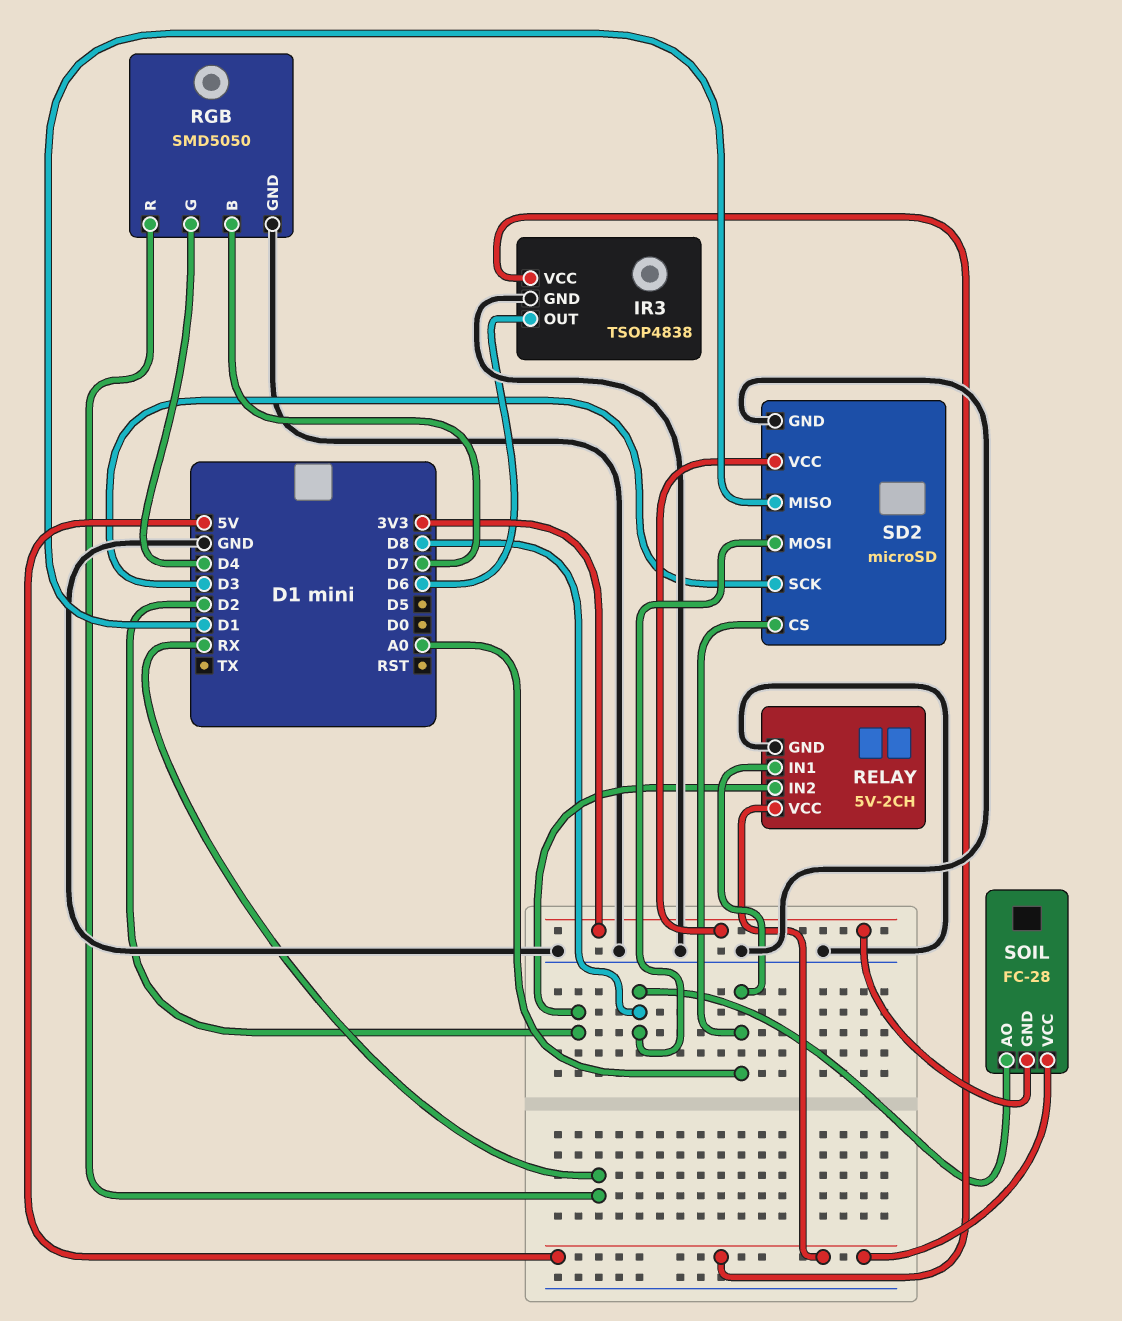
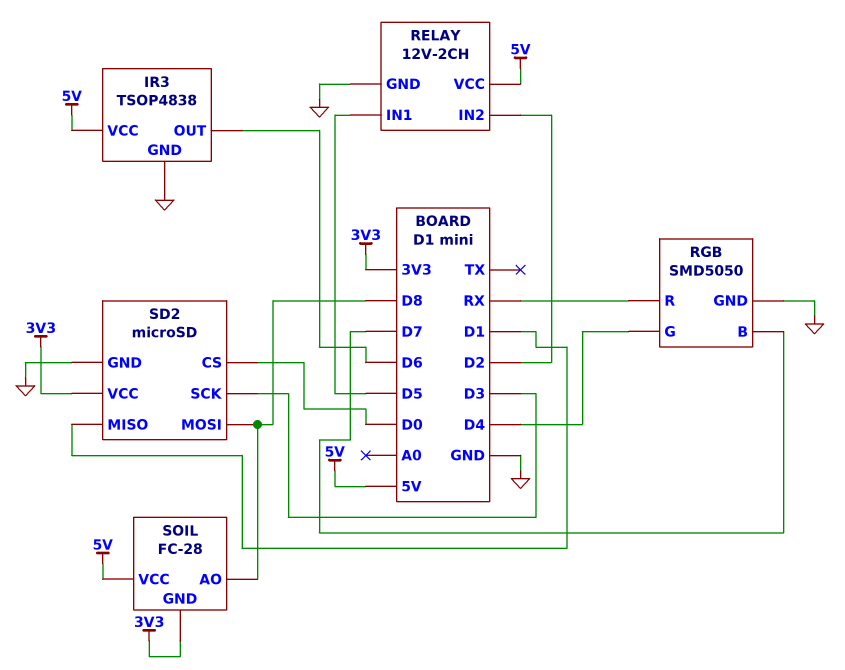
RELAY: 5V-2CH -> 12V-2CH
RELAY pin IN1: A0 -> D5
SD2 pin CS: A0 -> D0

